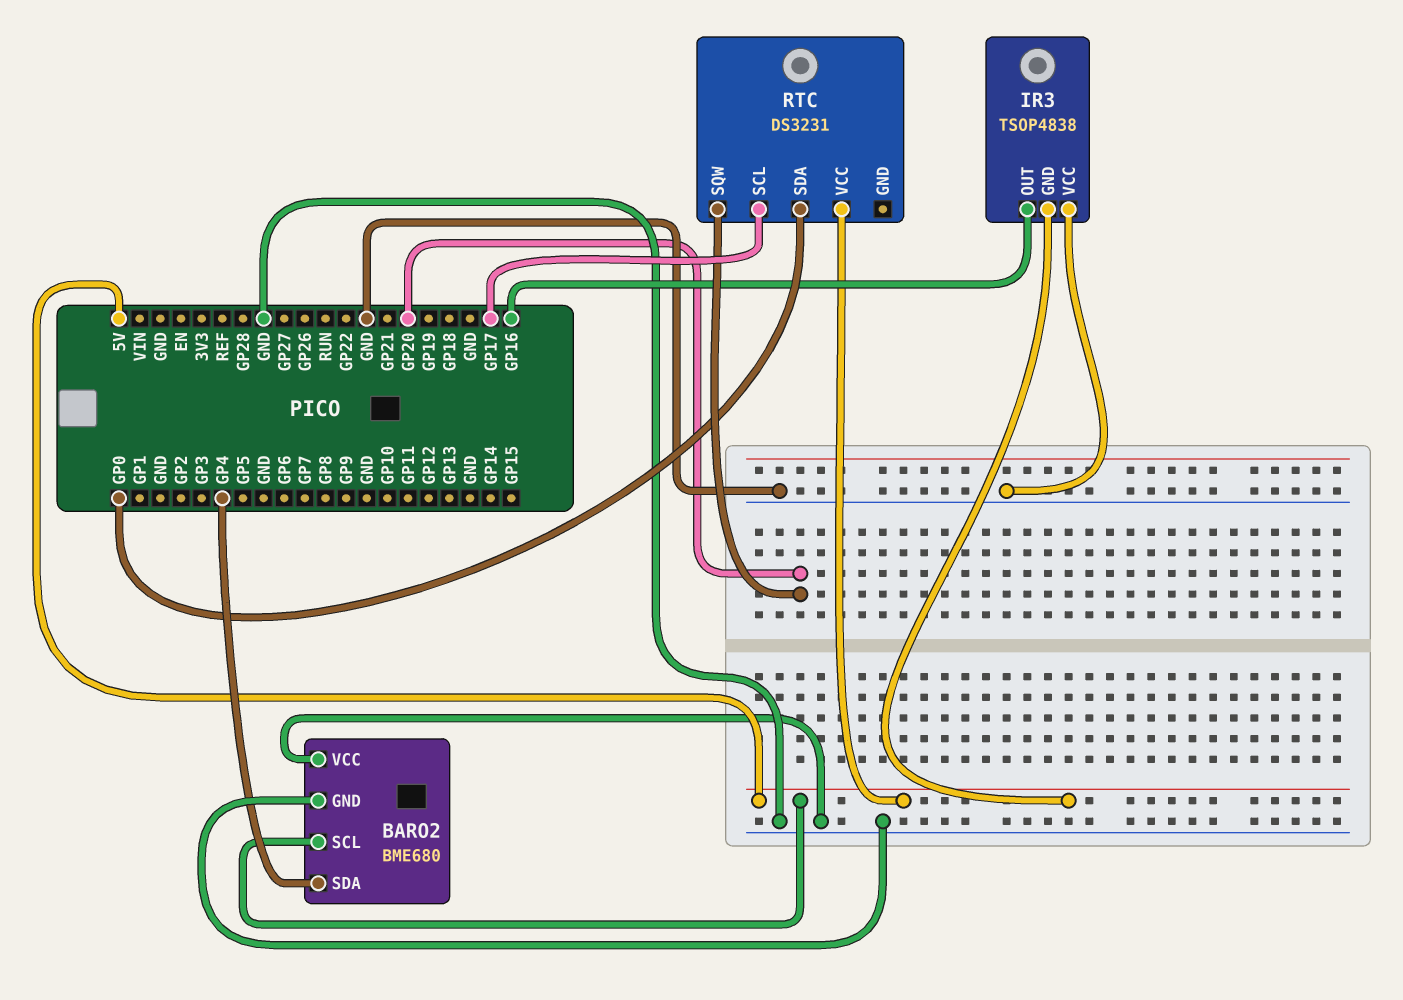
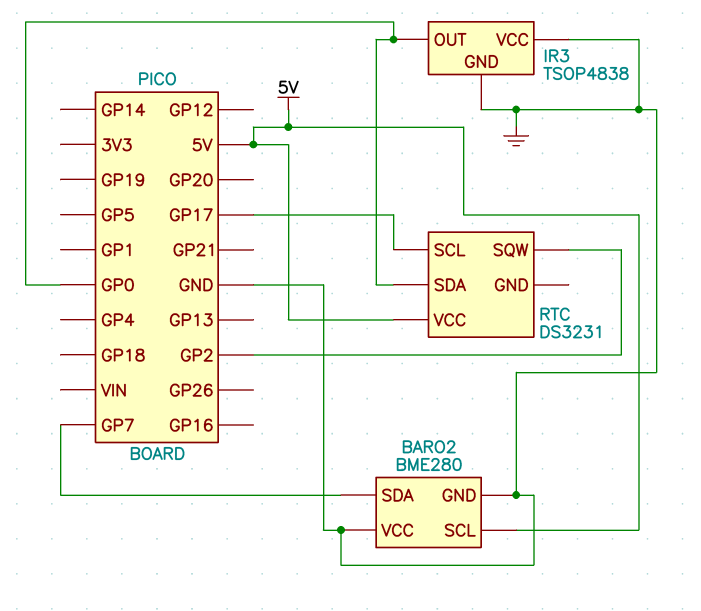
BARO2: BME680 -> BME280
BARO2 pin SDA: GP4 -> GP7
IR3 pin GND: 5V -> GND
IR3 pin OUT: GP16 -> GP0
RTC pin SQW: GP20 -> GP2

